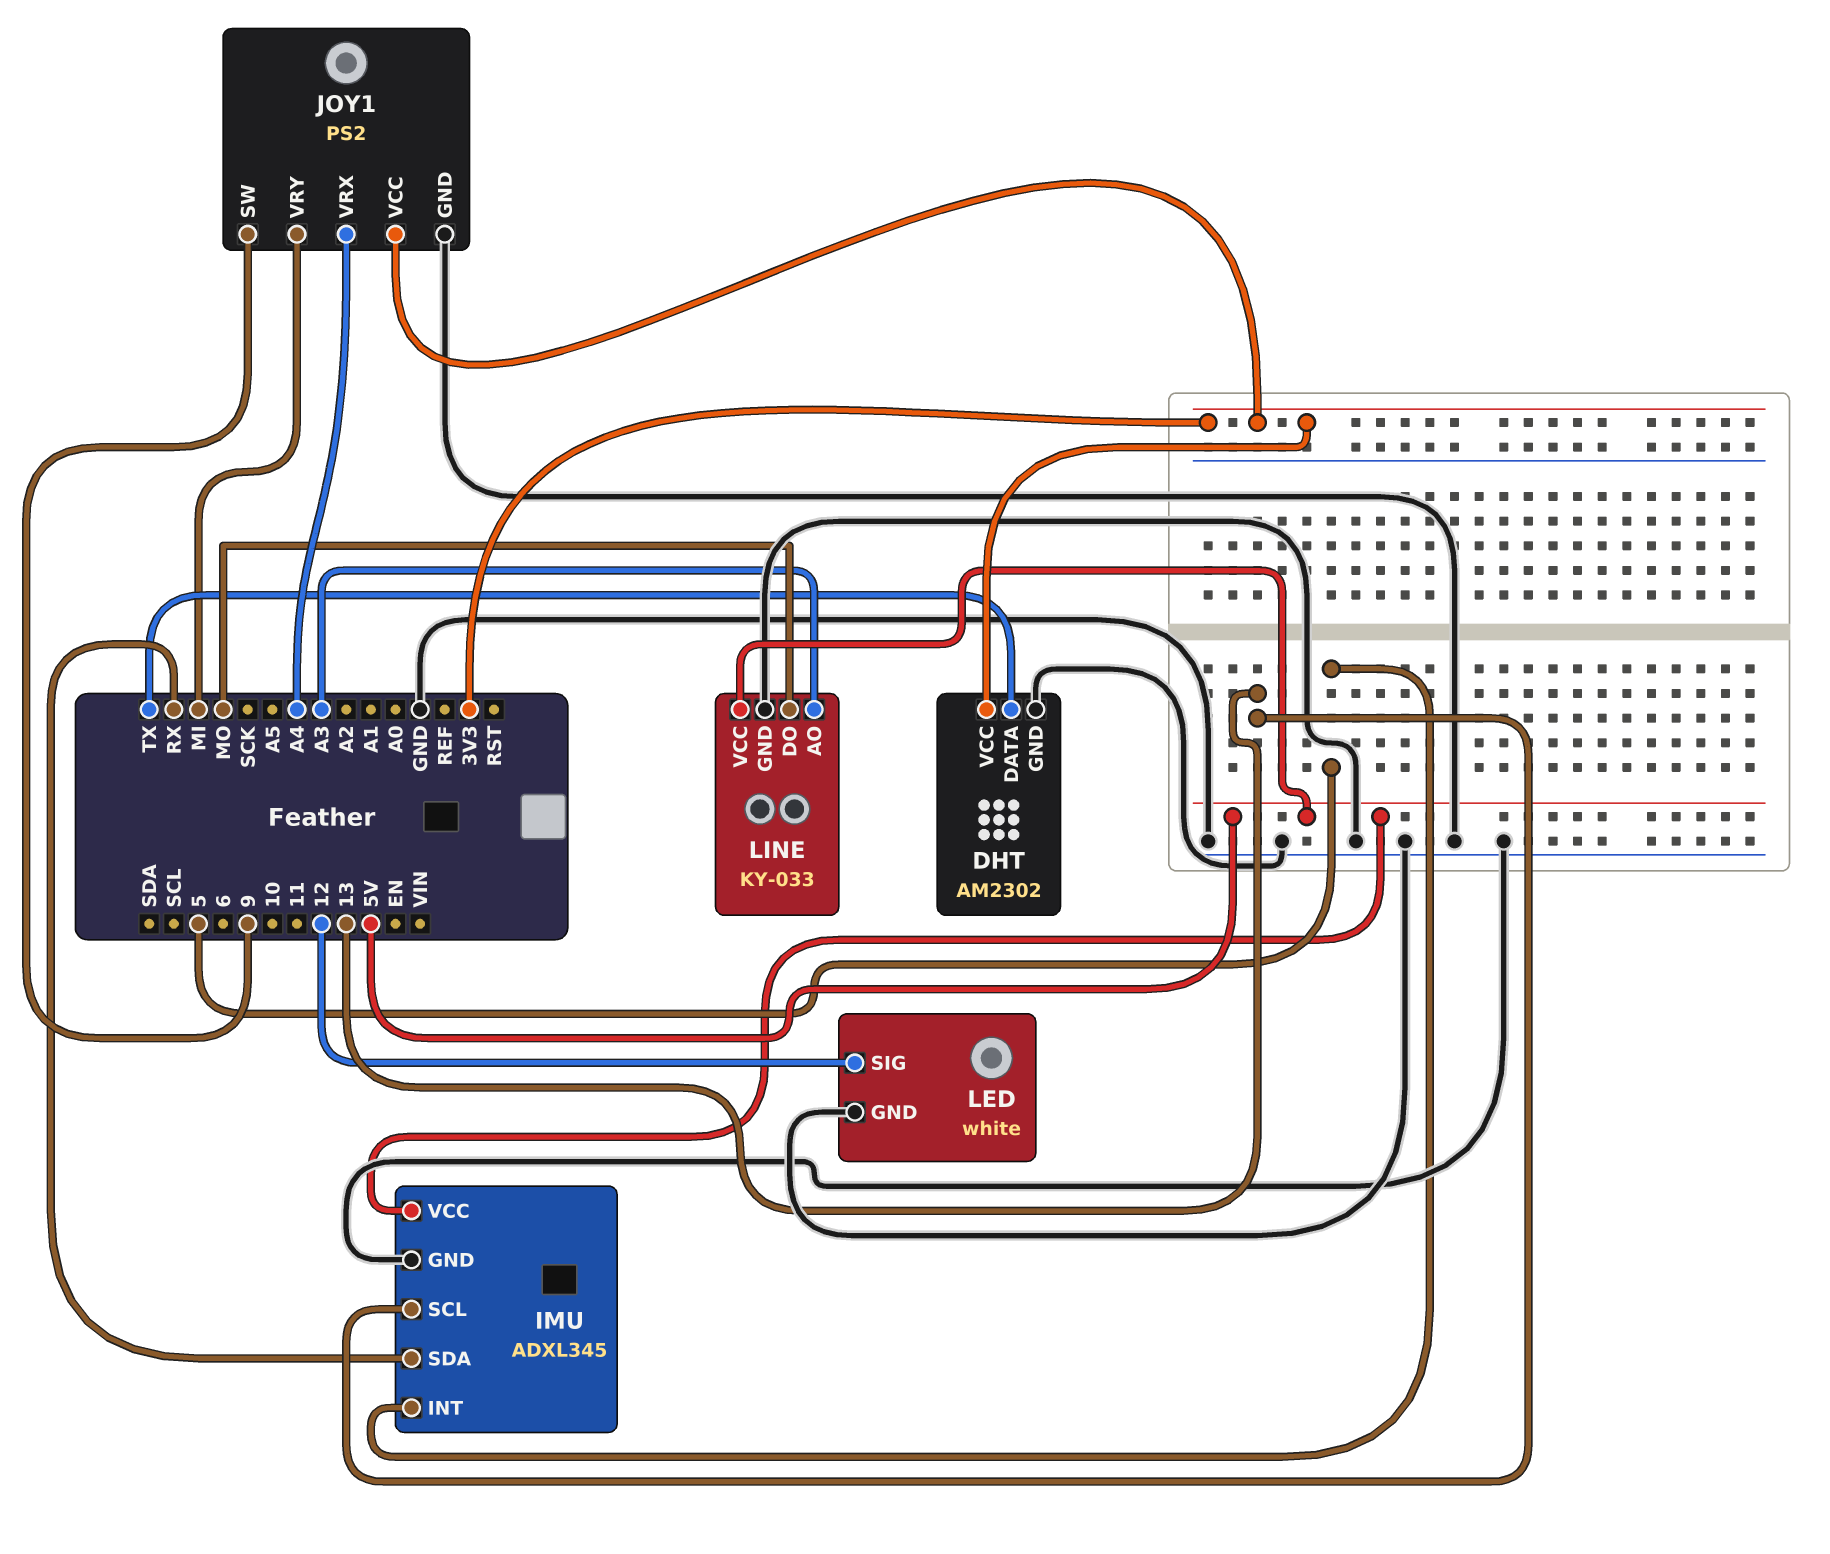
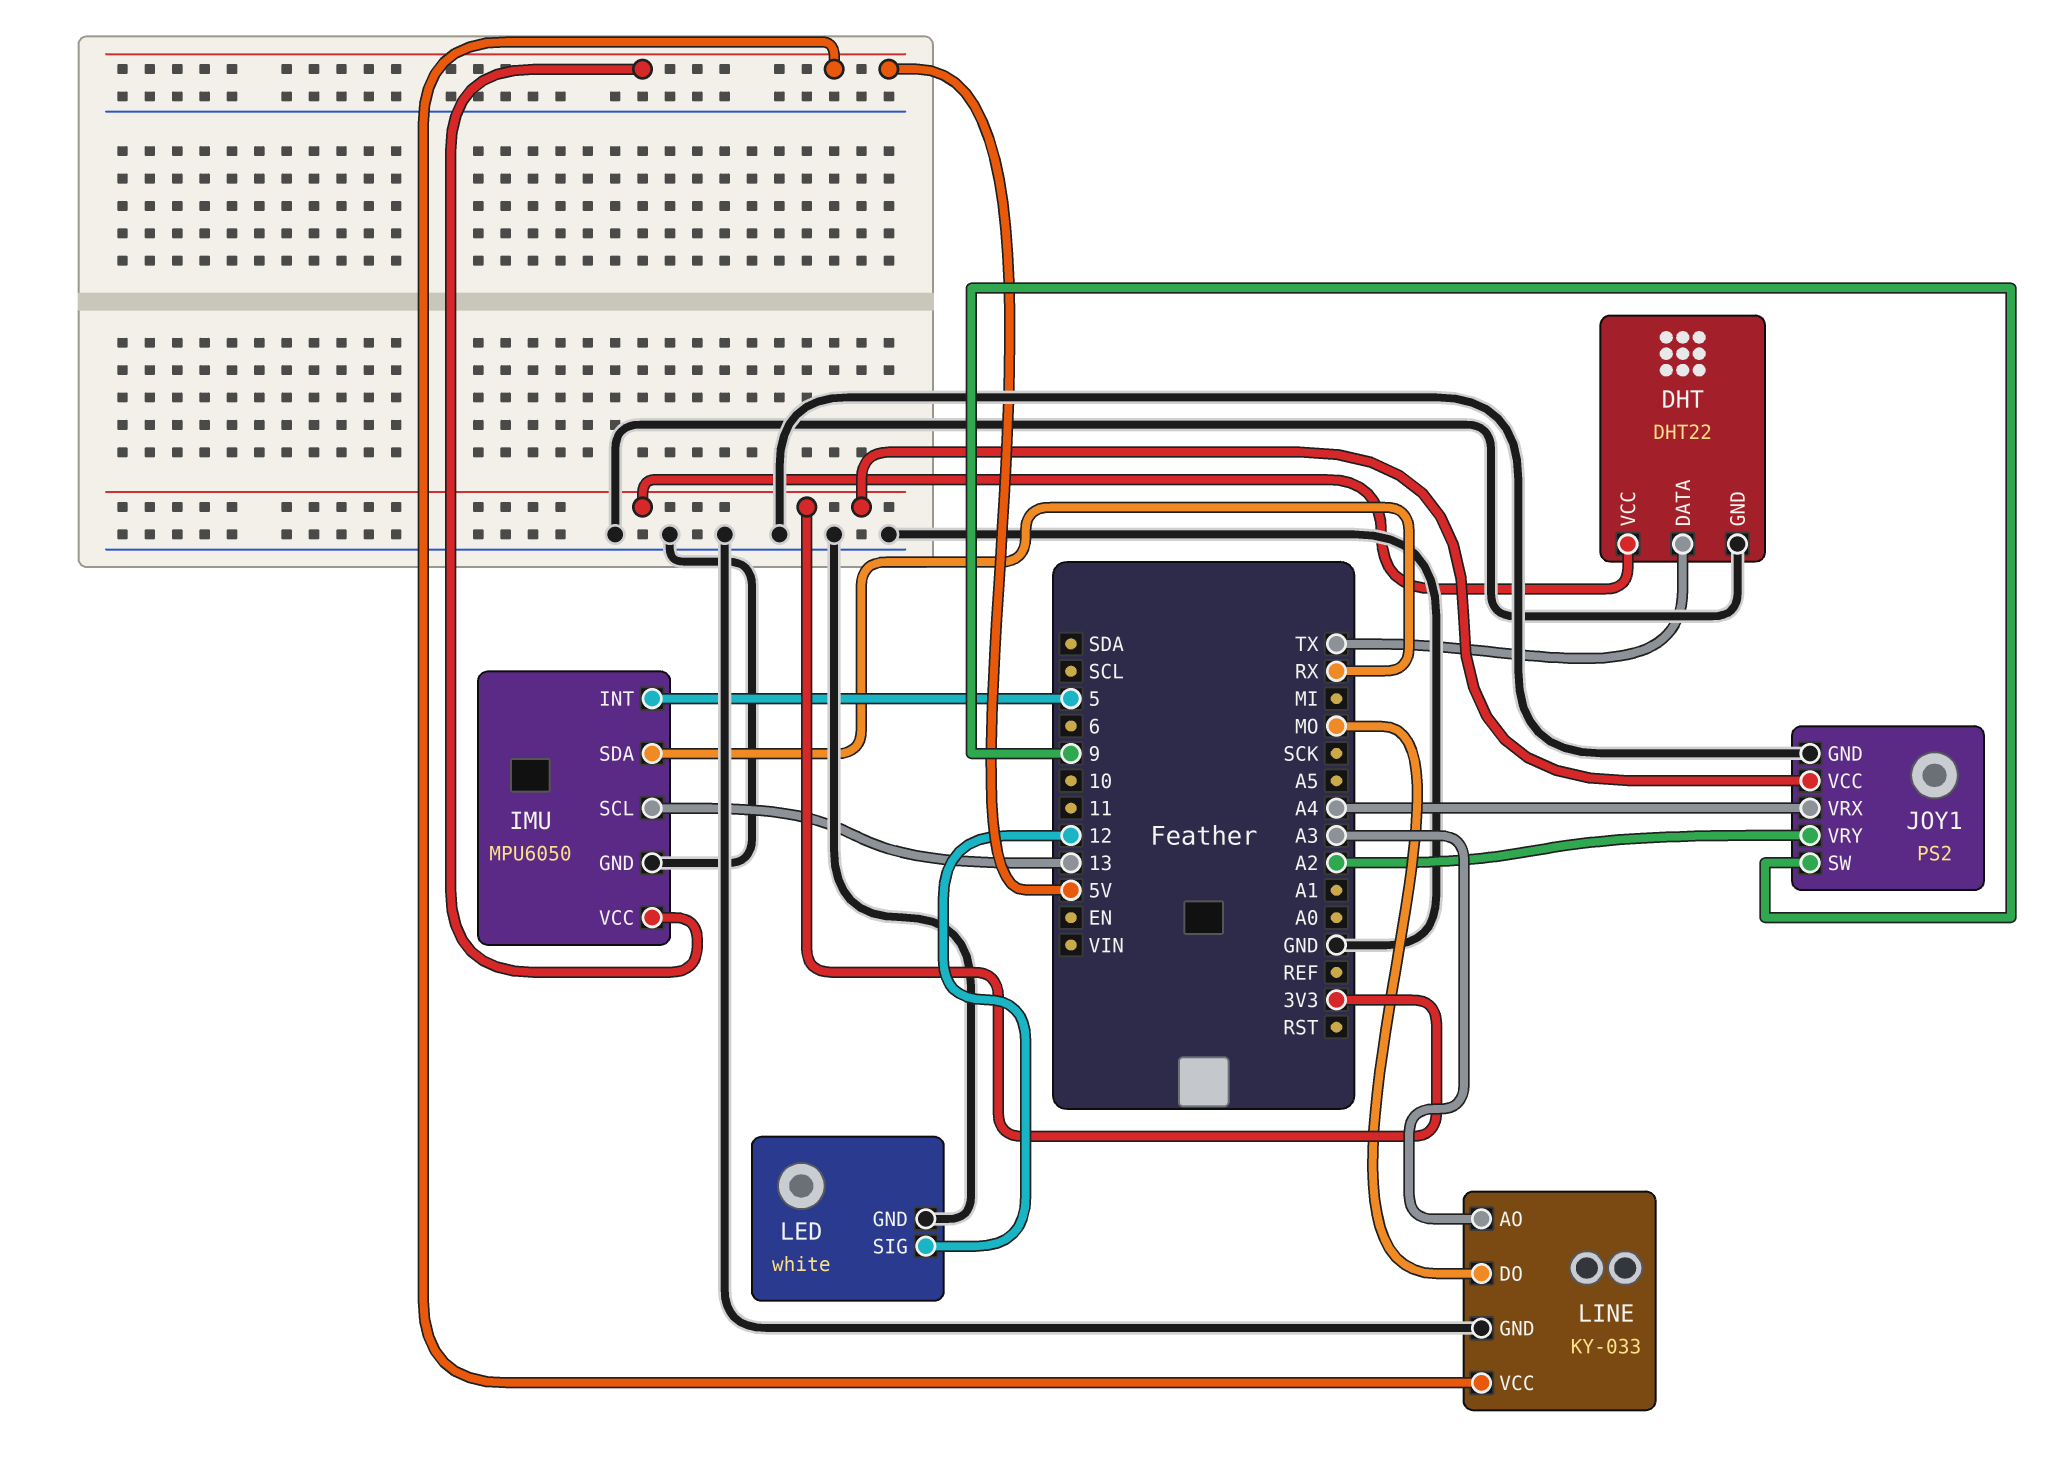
DHT: AM2302 -> DHT22
IMU: ADXL345 -> MPU6050
JOY1 pin VRY: MI -> A2

